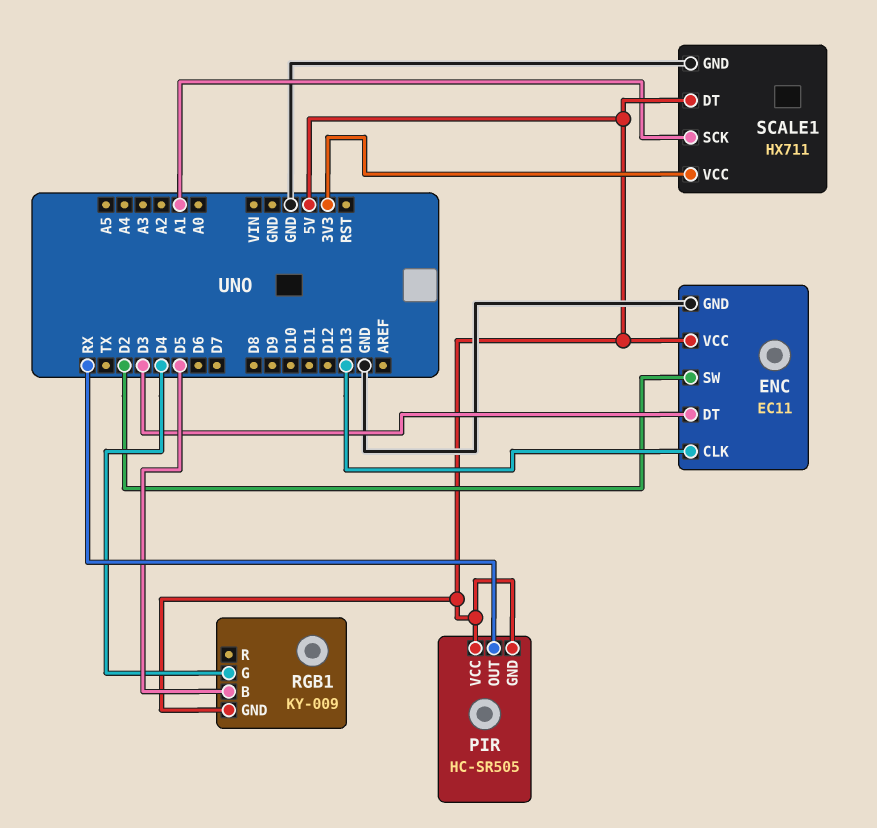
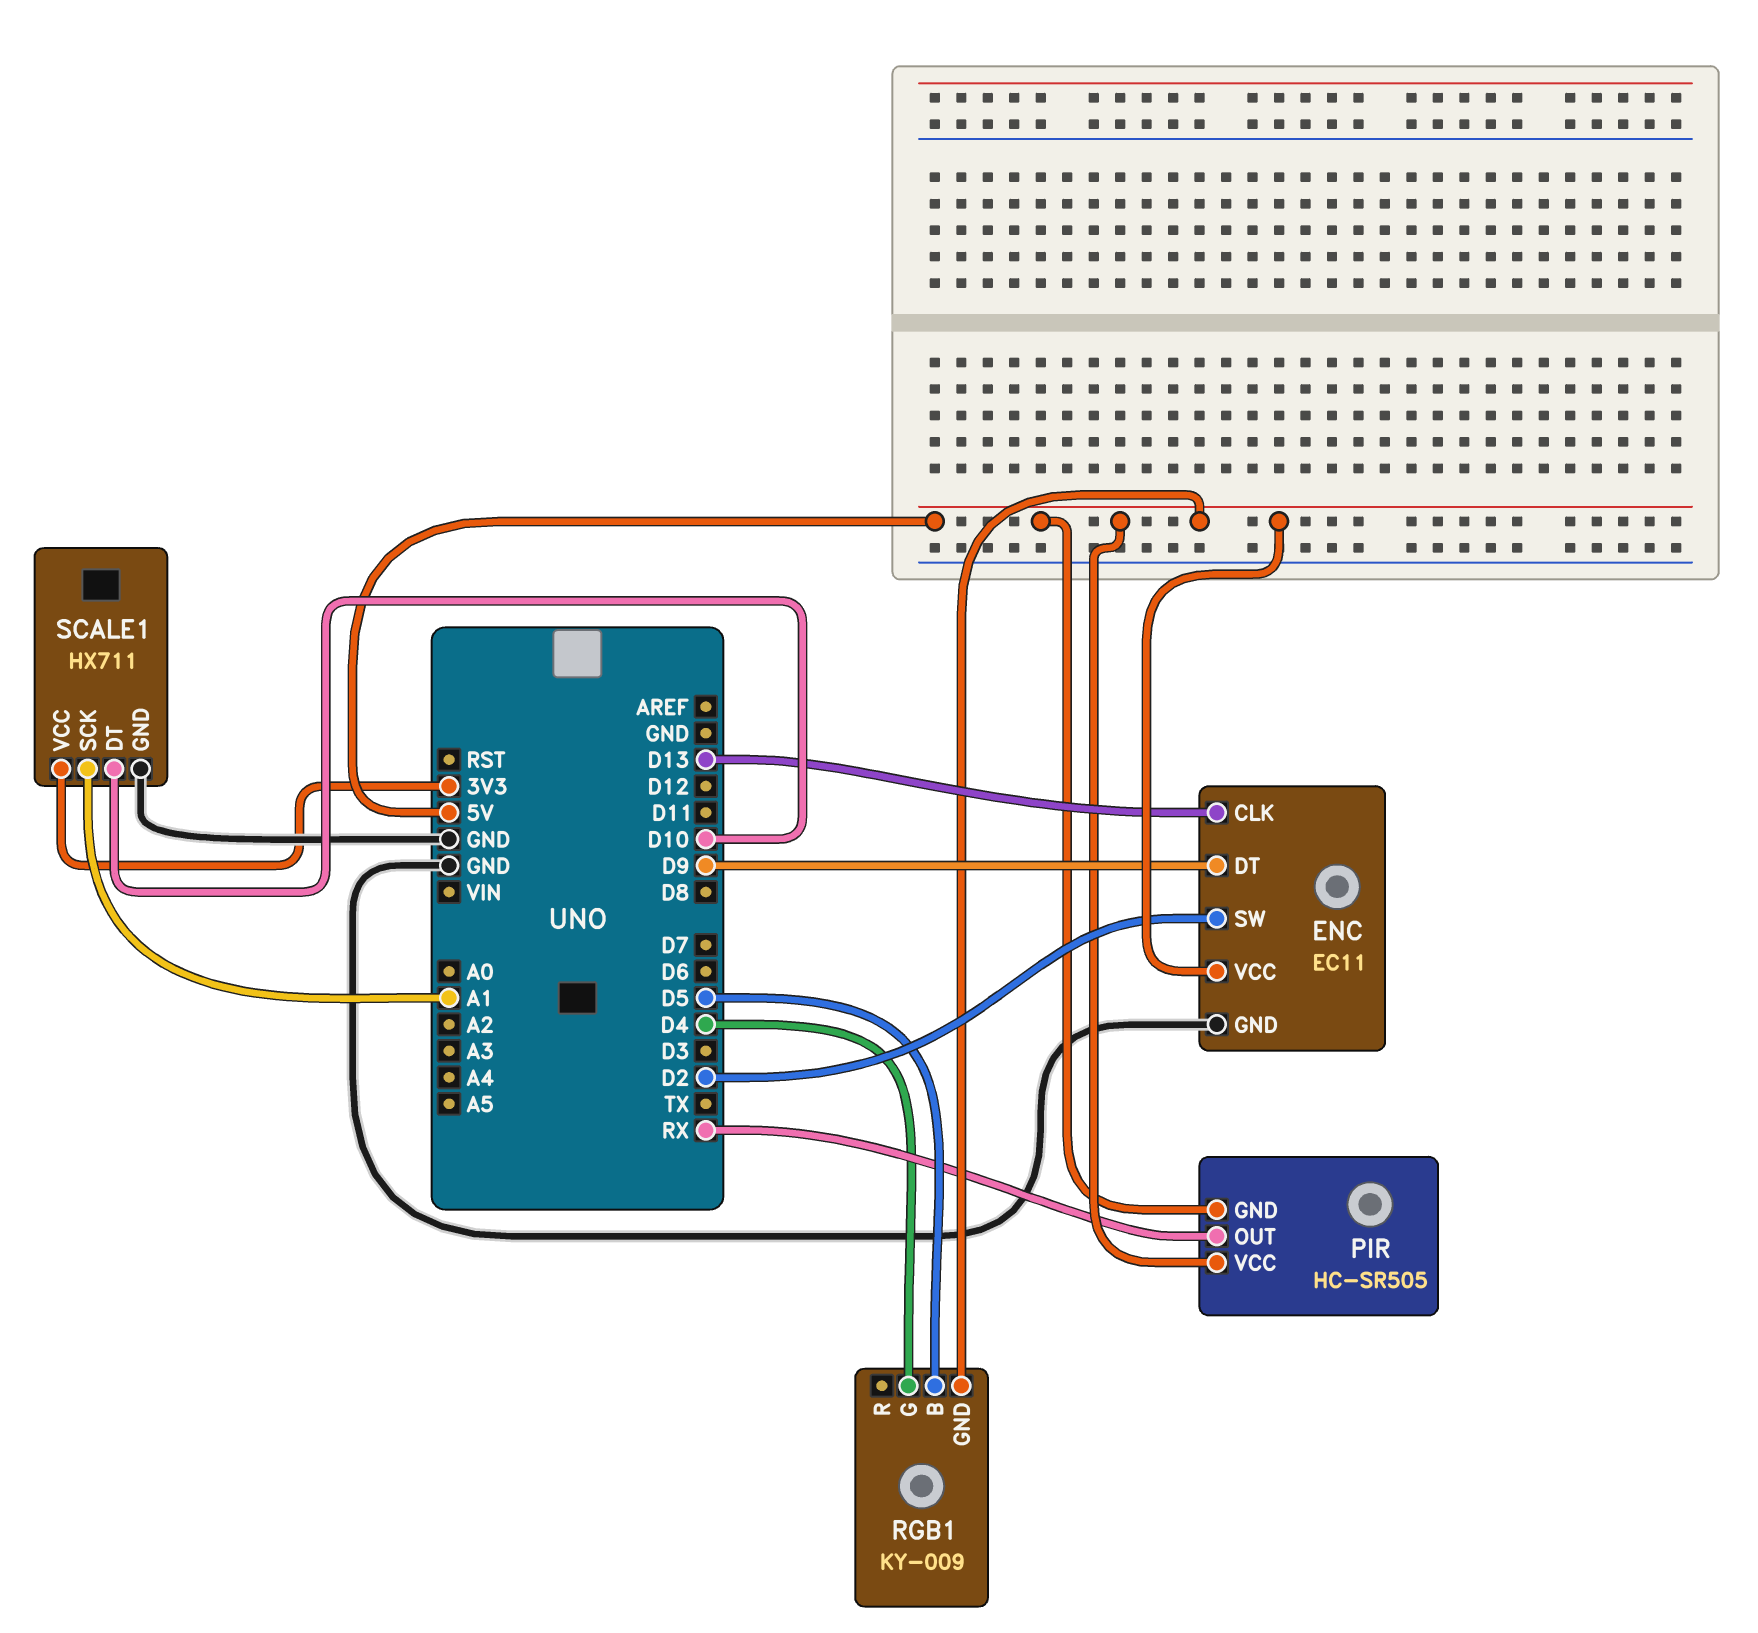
ENC pin DT: D3 -> D9
SCALE1 pin DT: 5V -> D10

